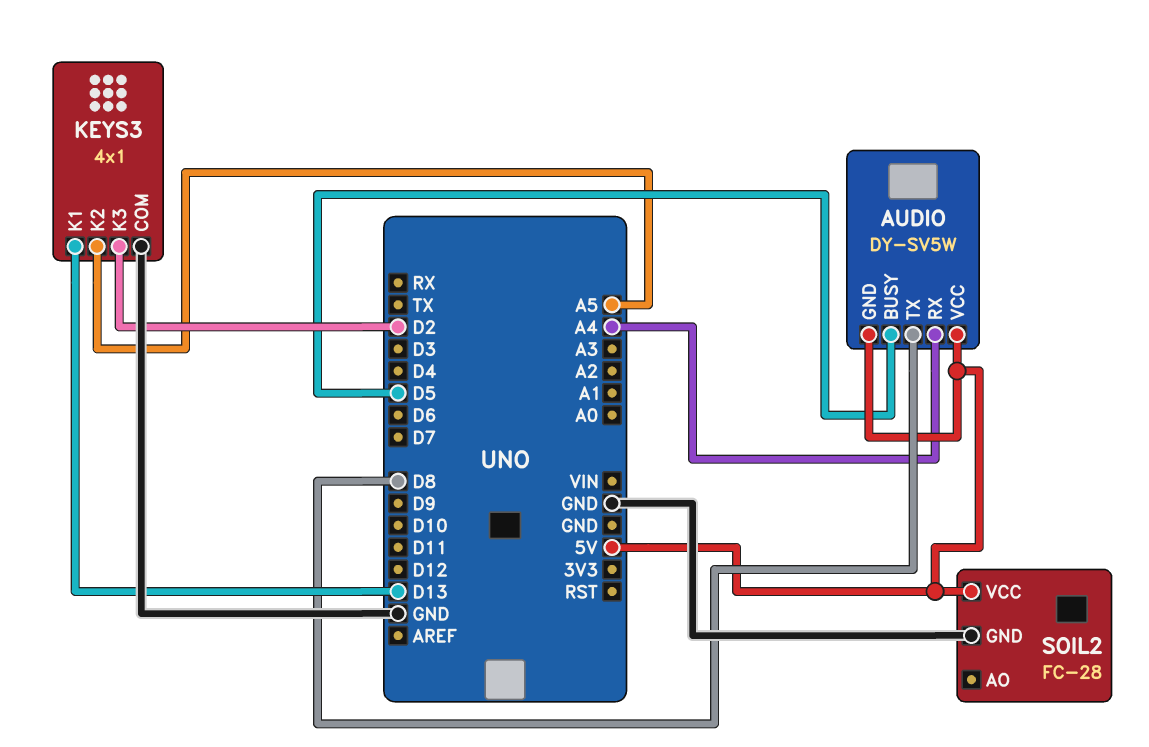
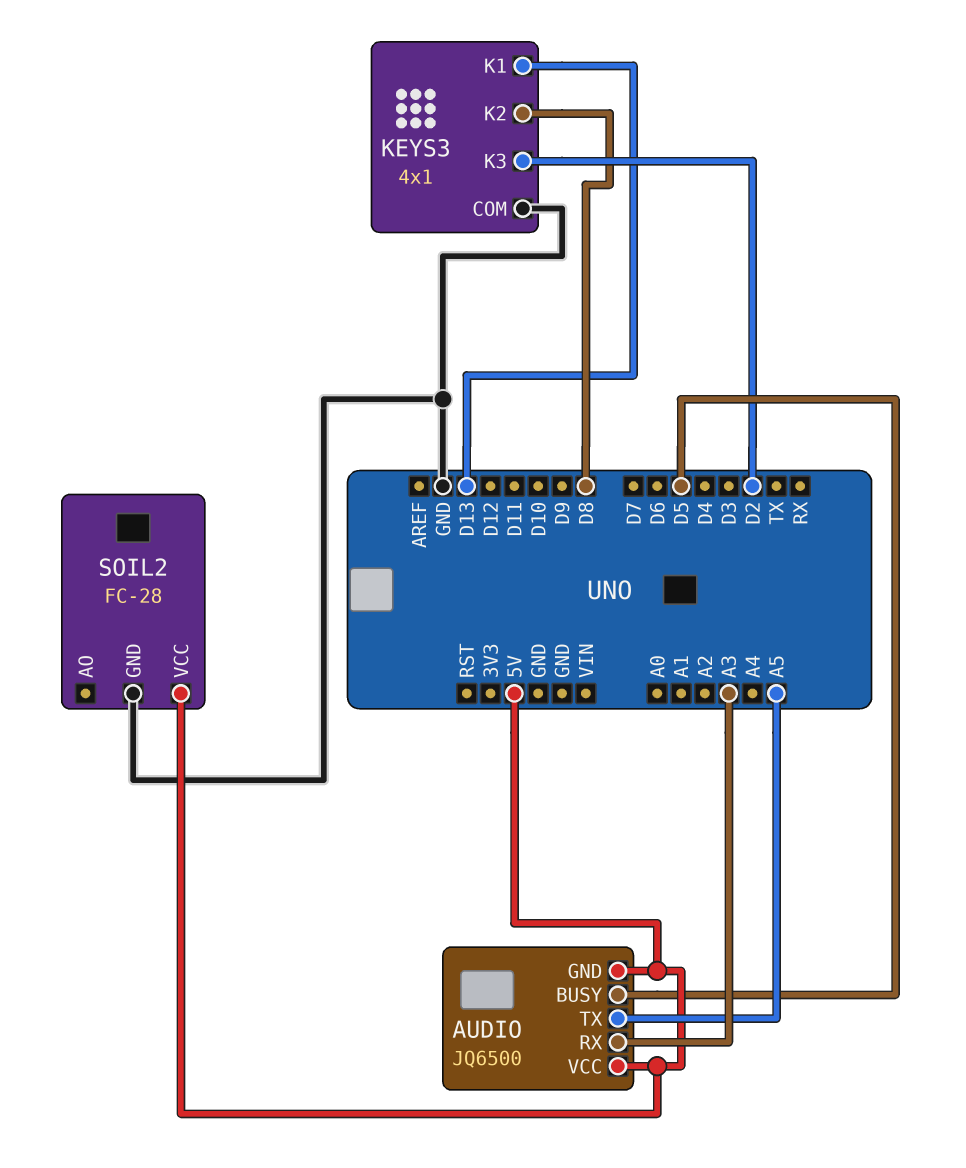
AUDIO: DY-SV5W -> JQ6500
AUDIO pin RX: A4 -> A3
AUDIO pin TX: D8 -> A5
KEYS3 pin K2: A5 -> D8

